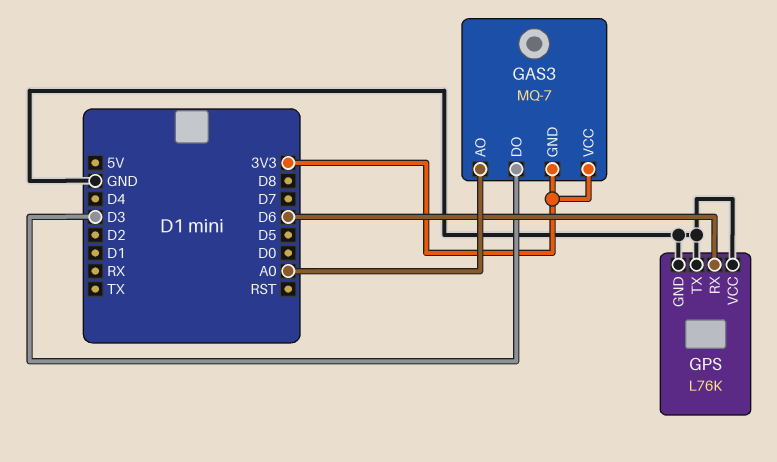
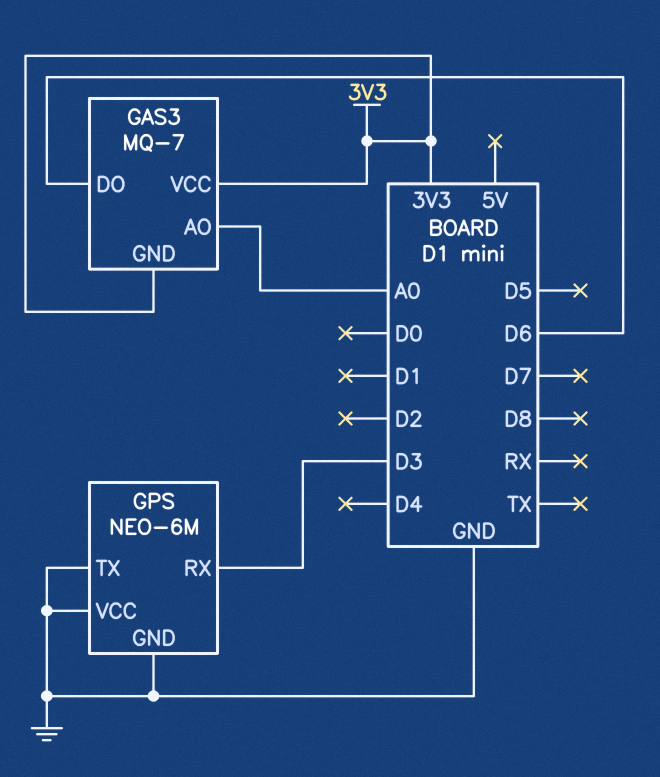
GAS3 pin DO: D3 -> D6
GPS: L76K -> NEO-6M
GPS pin RX: D6 -> D3

